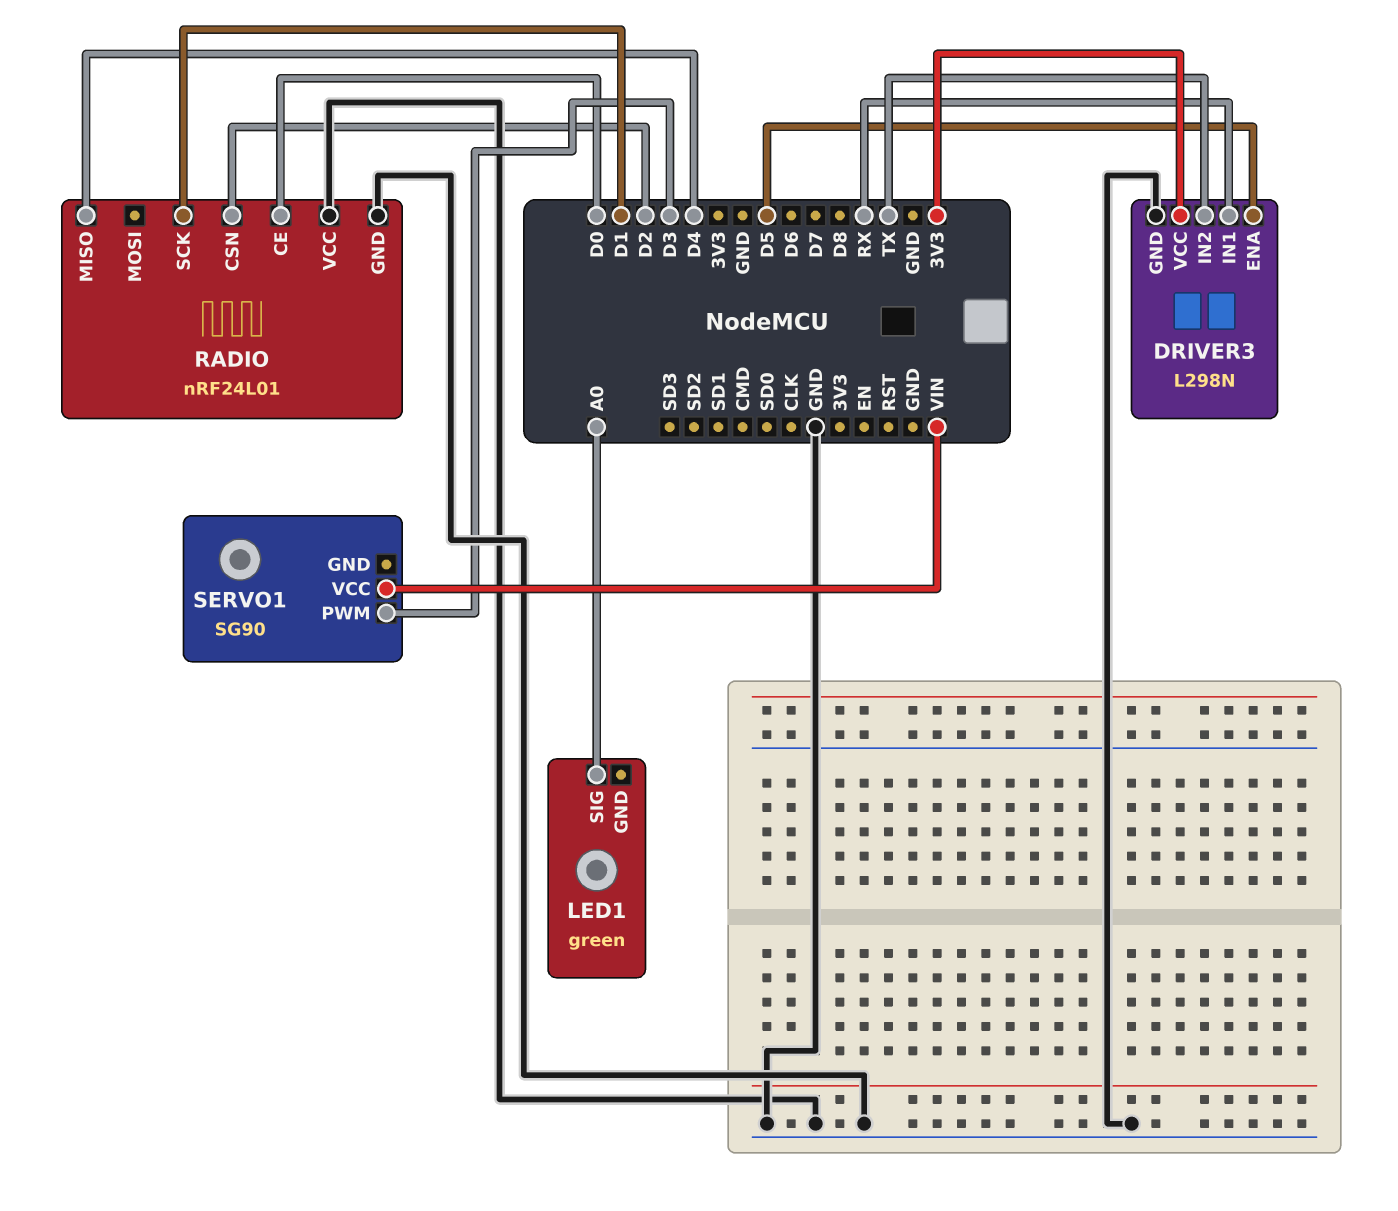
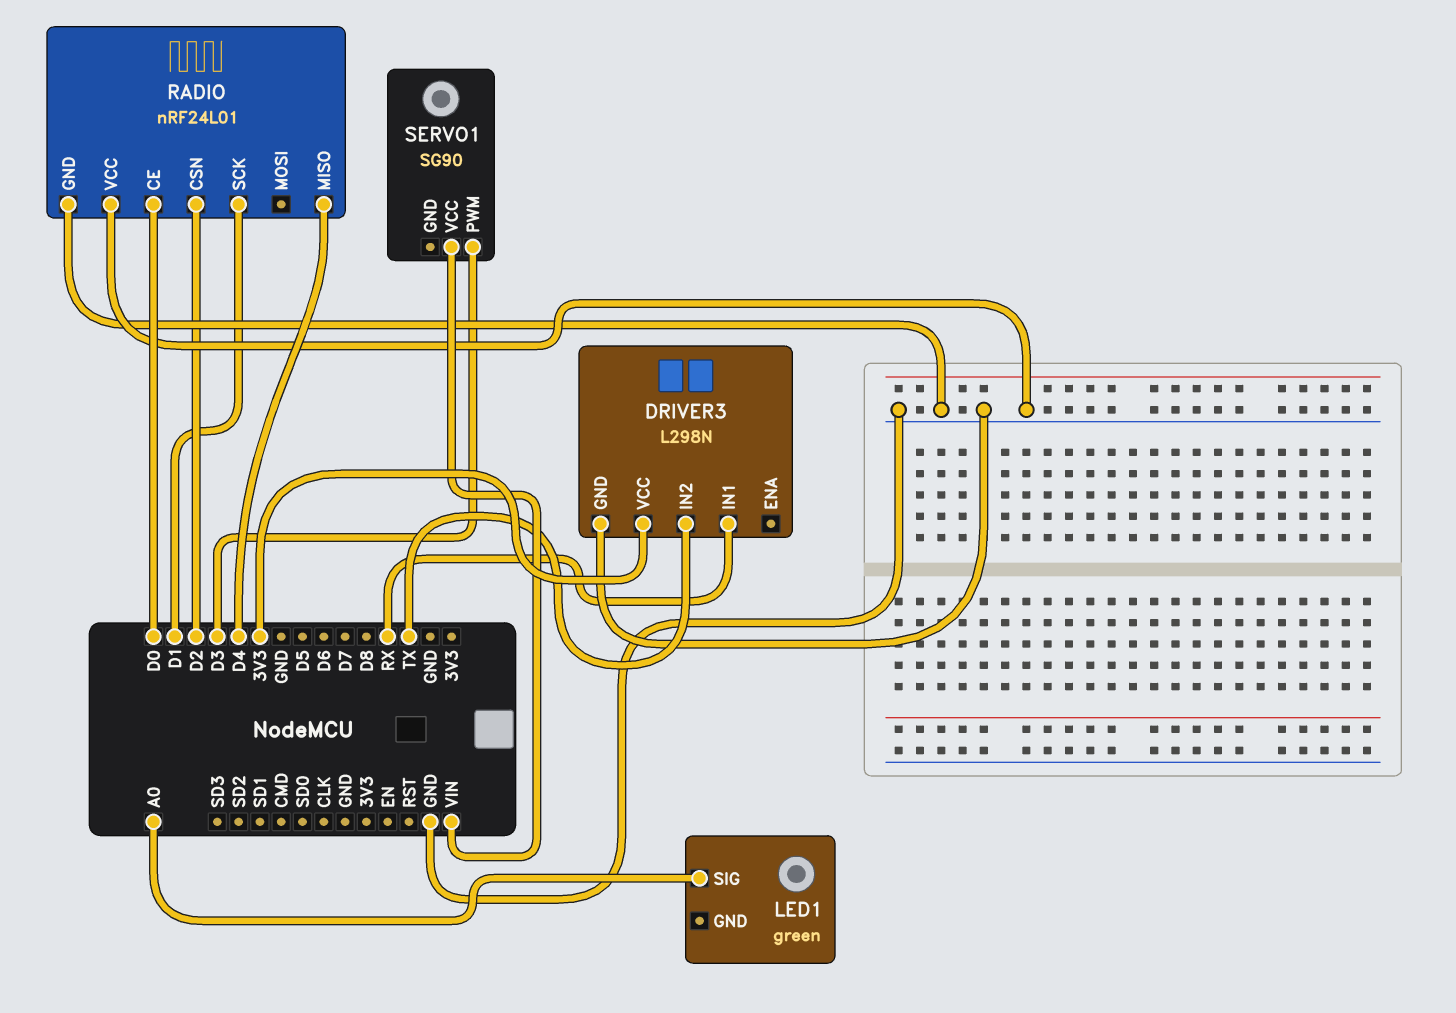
DRIVER3 pin ENA: D5 -> none

